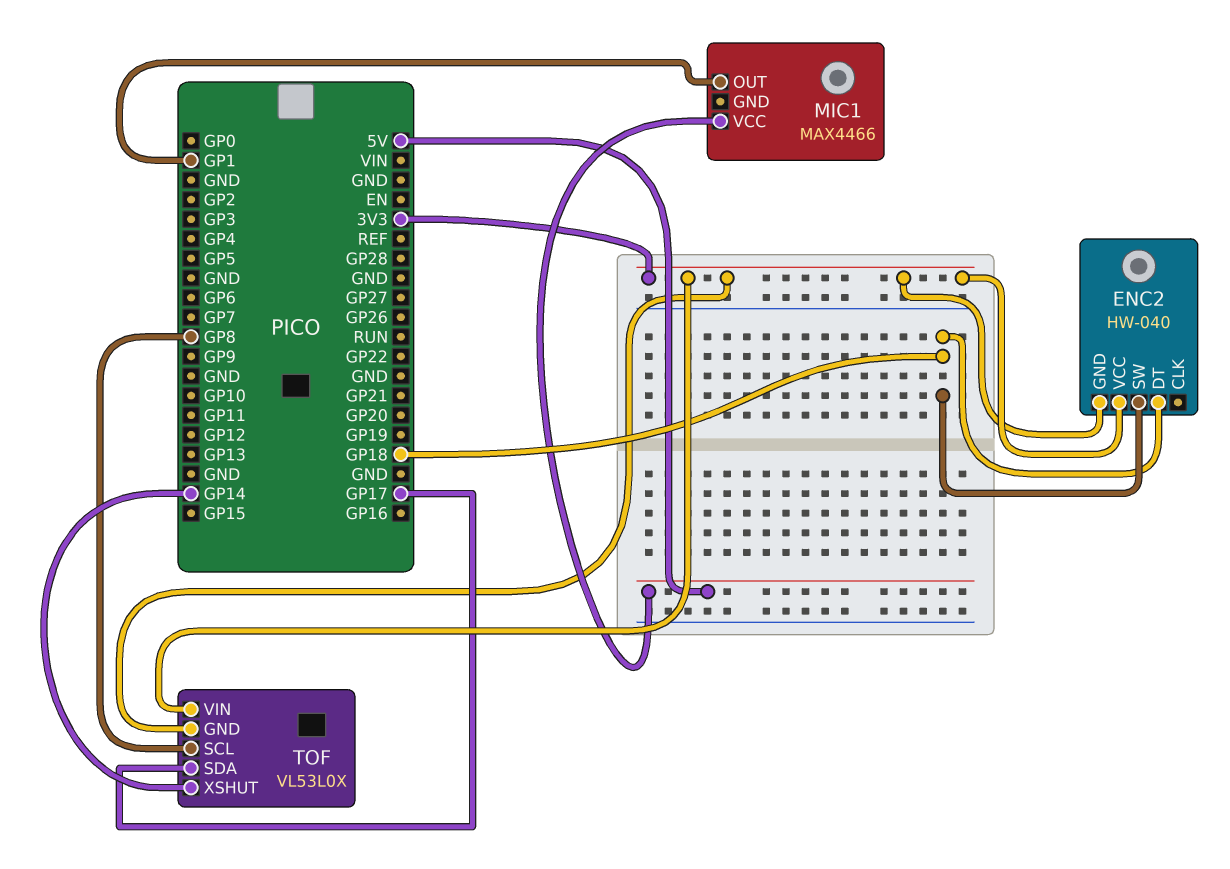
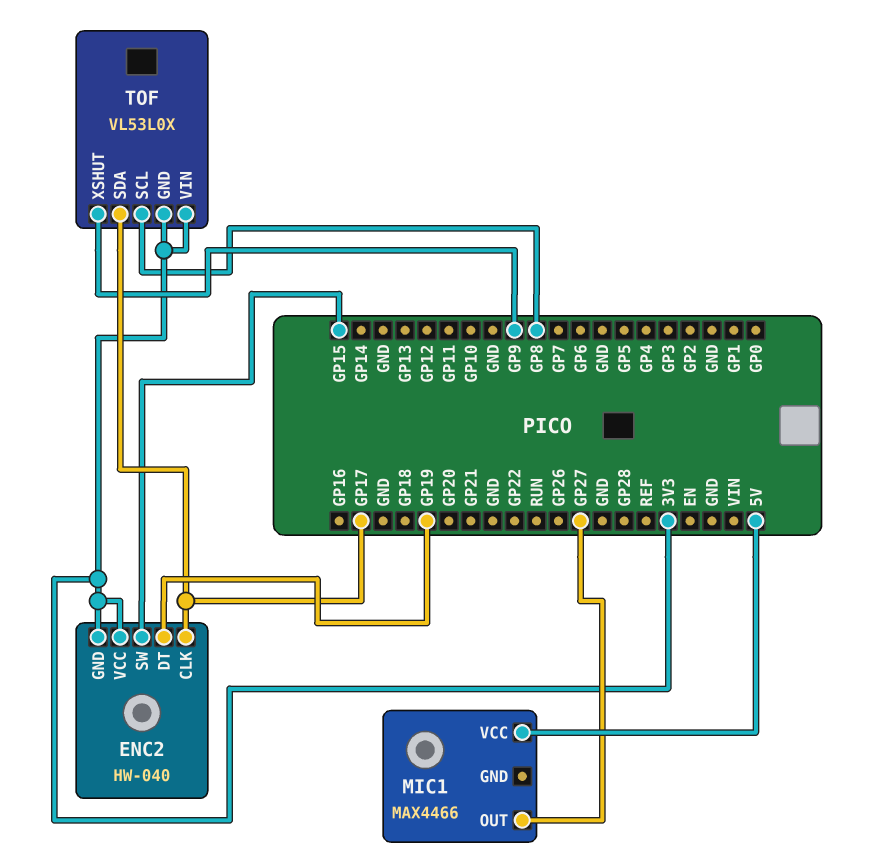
ENC2 pin CLK: none -> GP17
ENC2 pin DT: GP18 -> GP19
ENC2 pin SW: GP18 -> GP15
MIC1 pin OUT: GP1 -> GP27
TOF pin XSHUT: GP14 -> GP9

